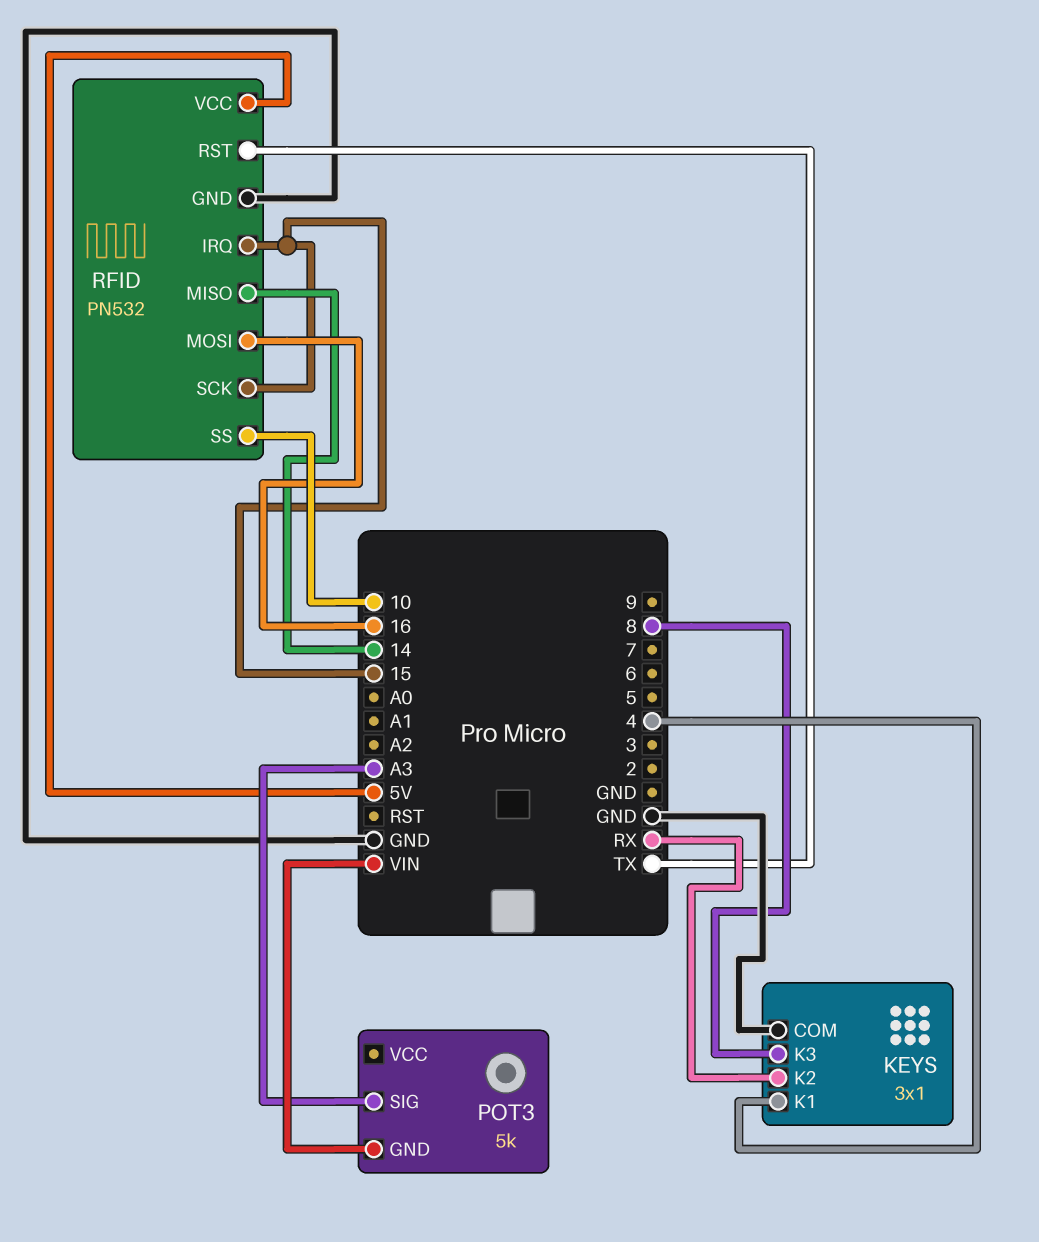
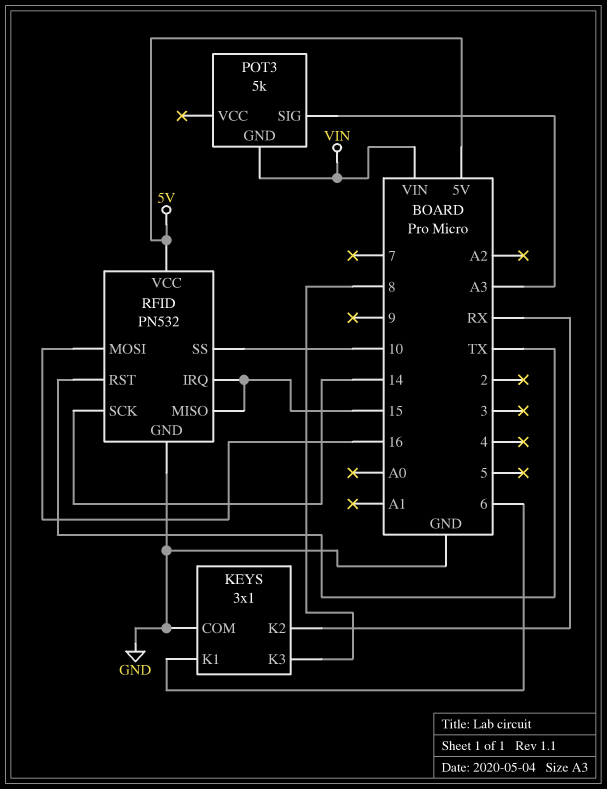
KEYS pin K1: 4 -> 6
RFID pin MISO: 14 -> 15
RFID pin SCK: 15 -> 14

